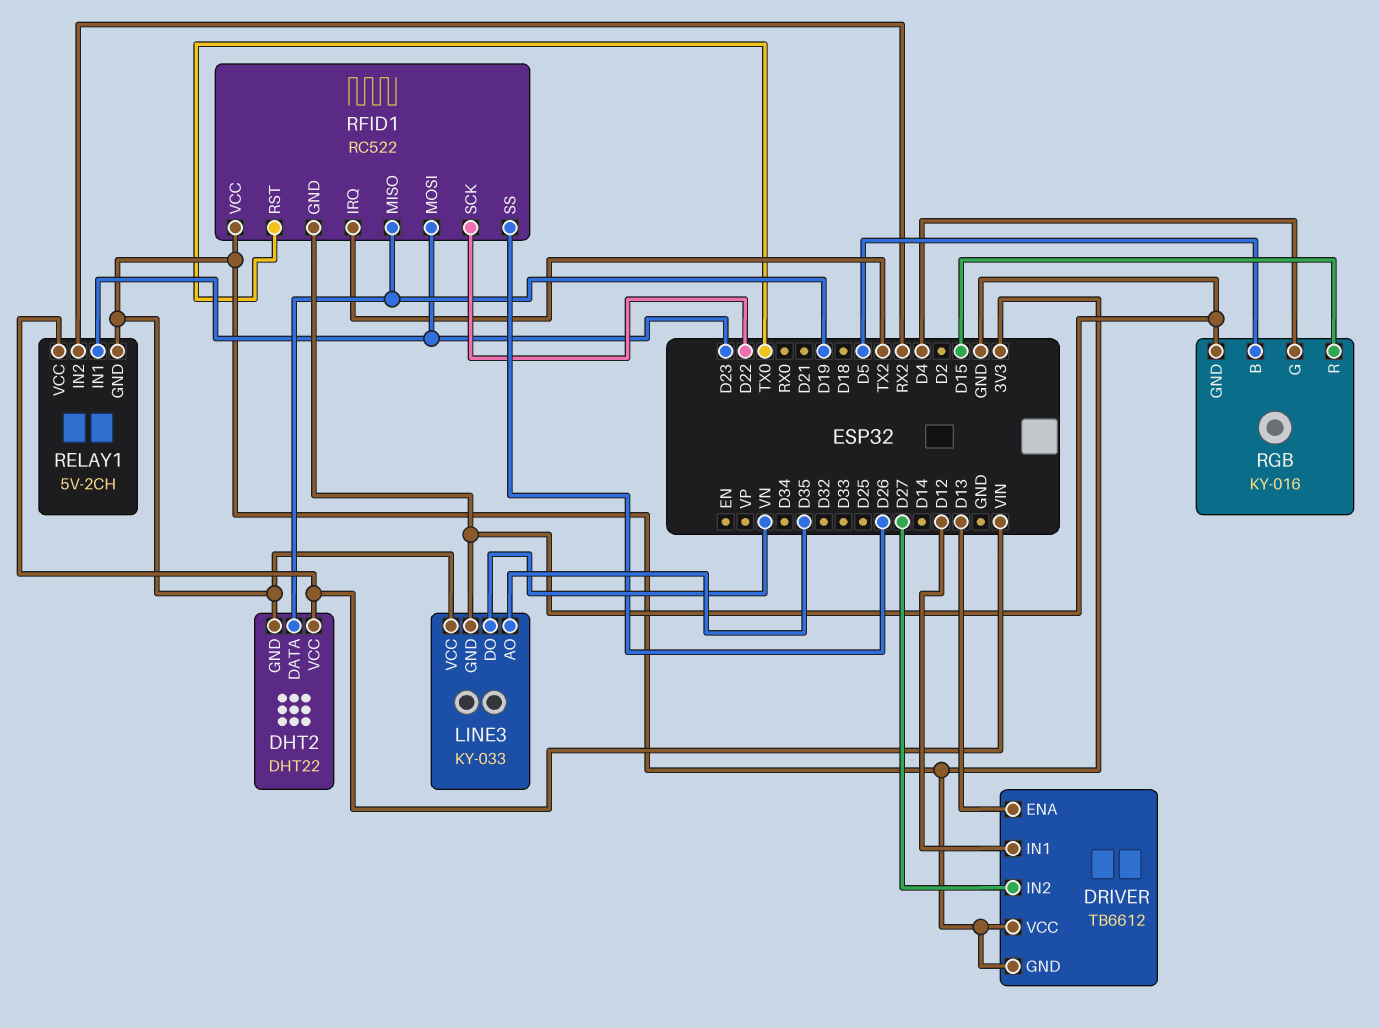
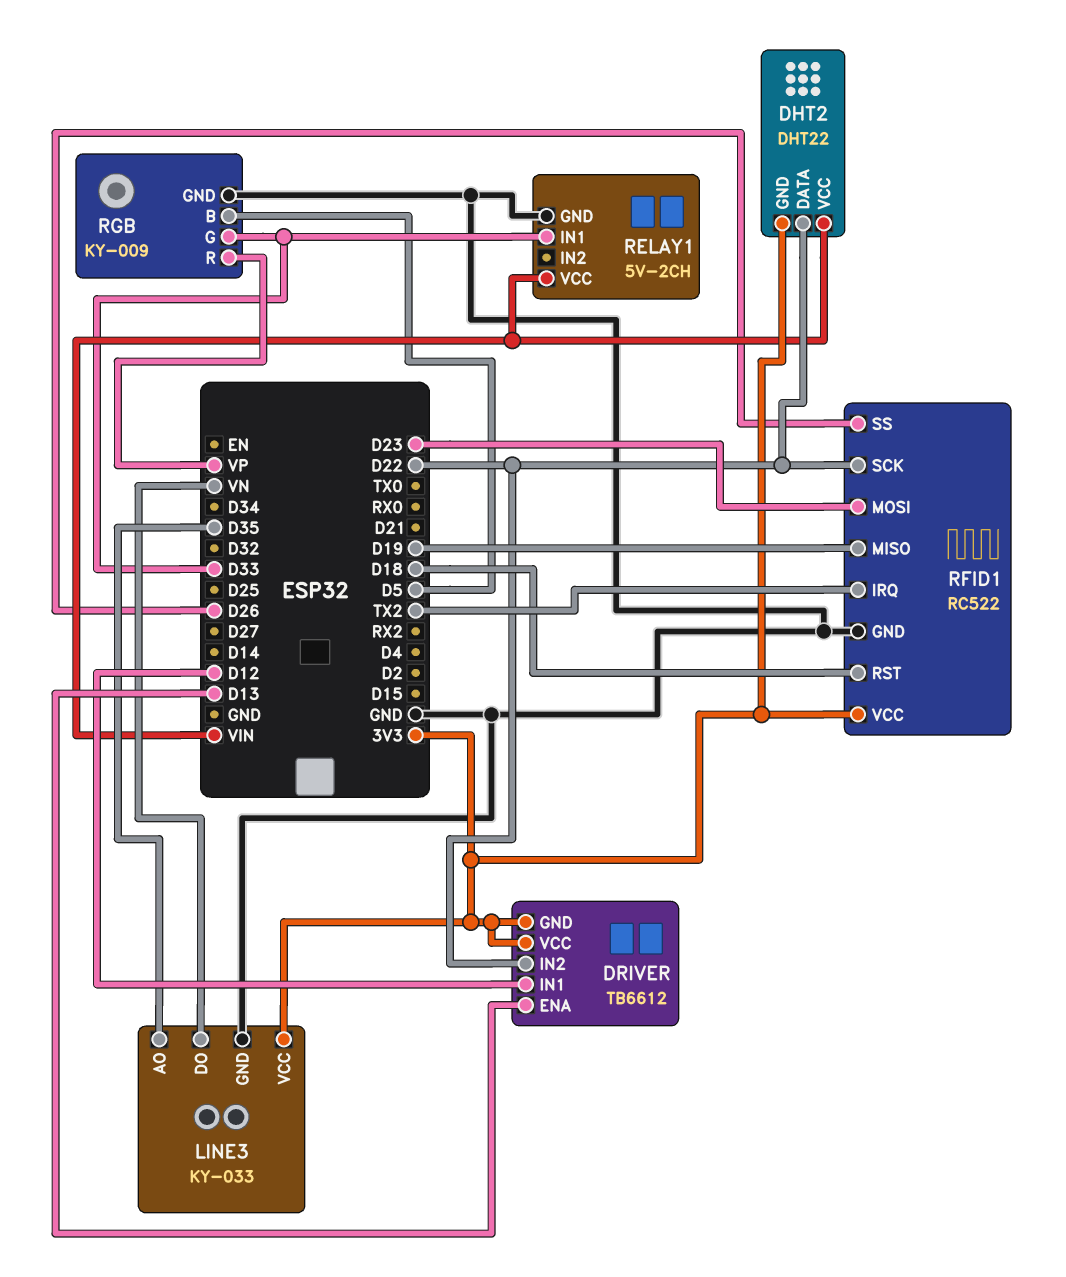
DHT2 pin DATA: D19 -> D22
DRIVER pin IN2: D27 -> D22
RELAY1 pin GND: 3V3 -> GND
RELAY1 pin IN1: D23 -> D33
RELAY1 pin IN2: RX2 -> none
RFID1 pin RST: TX0 -> D18
RGB: KY-016 -> KY-009
RGB pin G: D4 -> D33
RGB pin R: D15 -> VP

